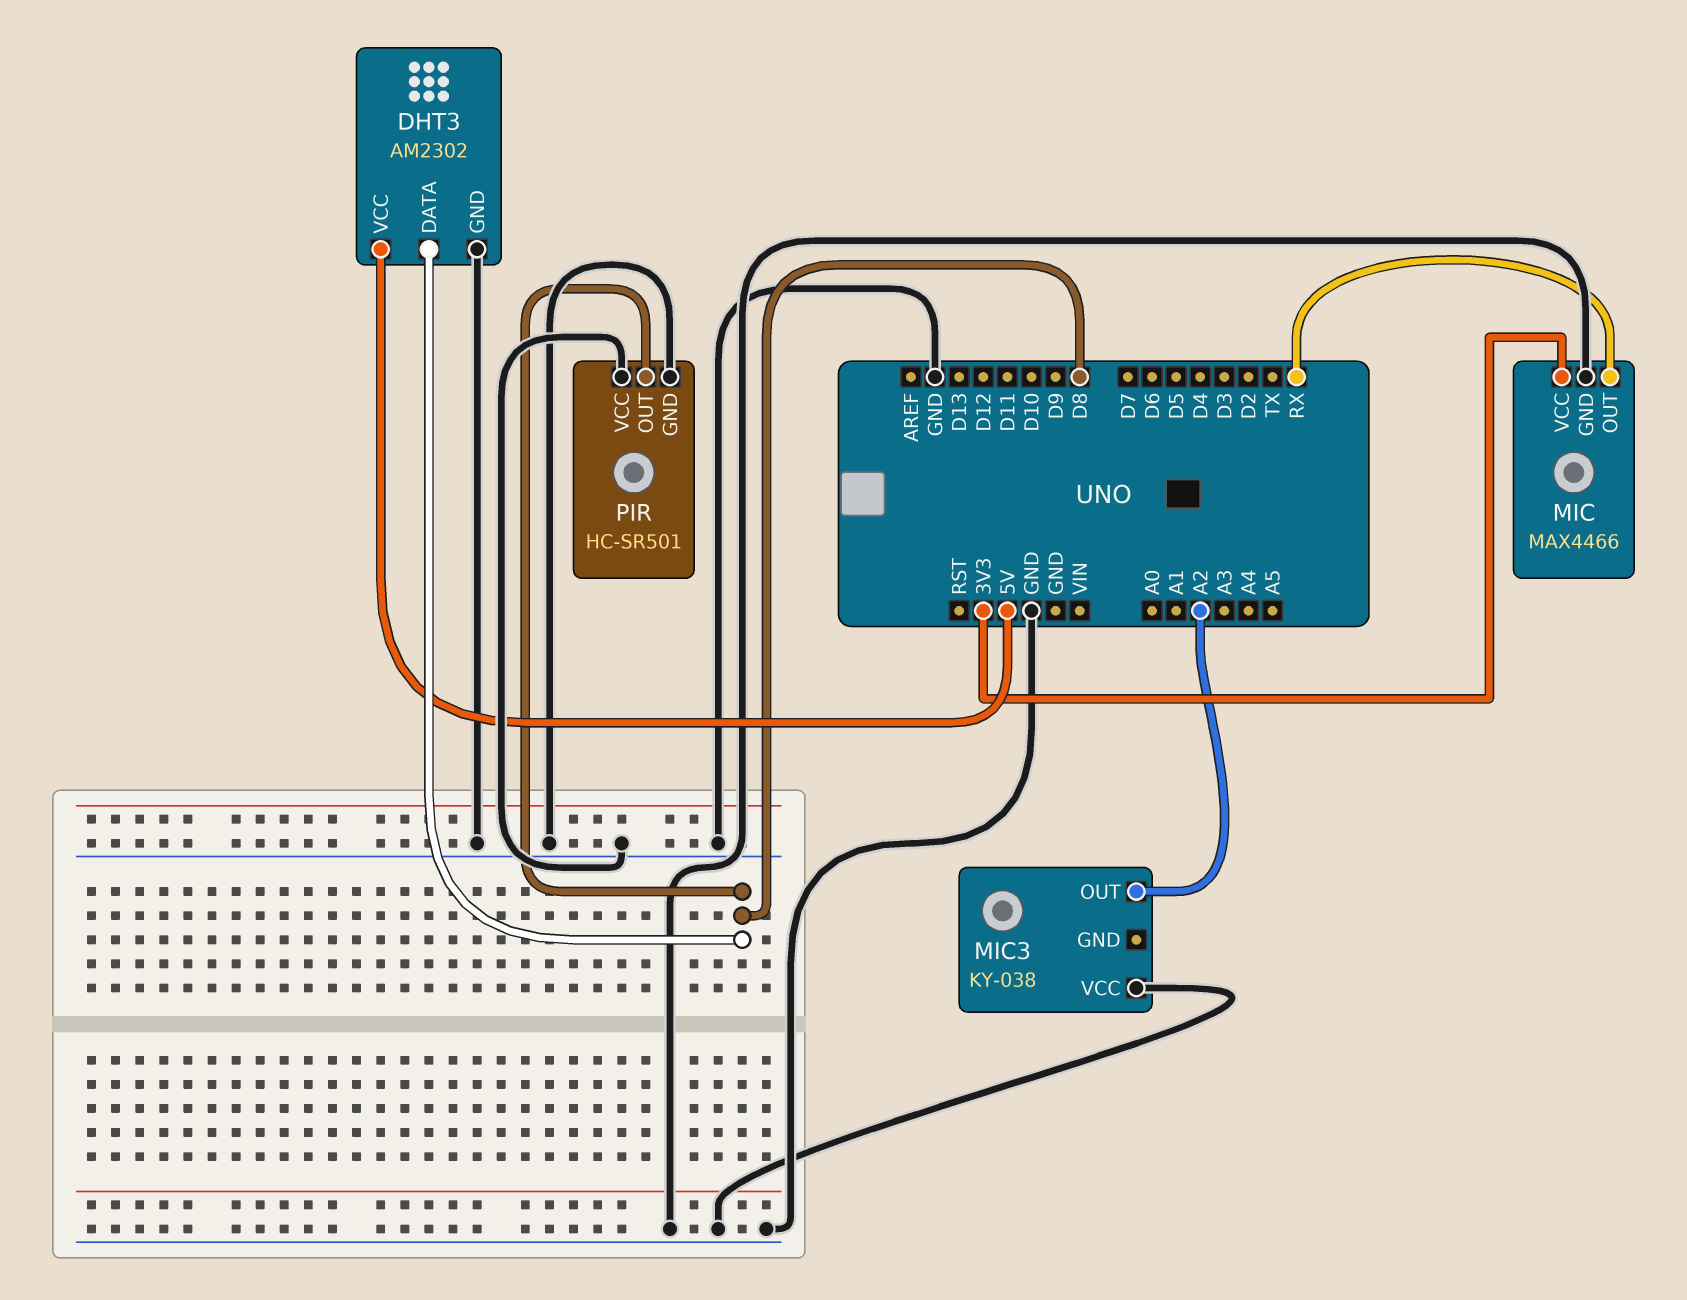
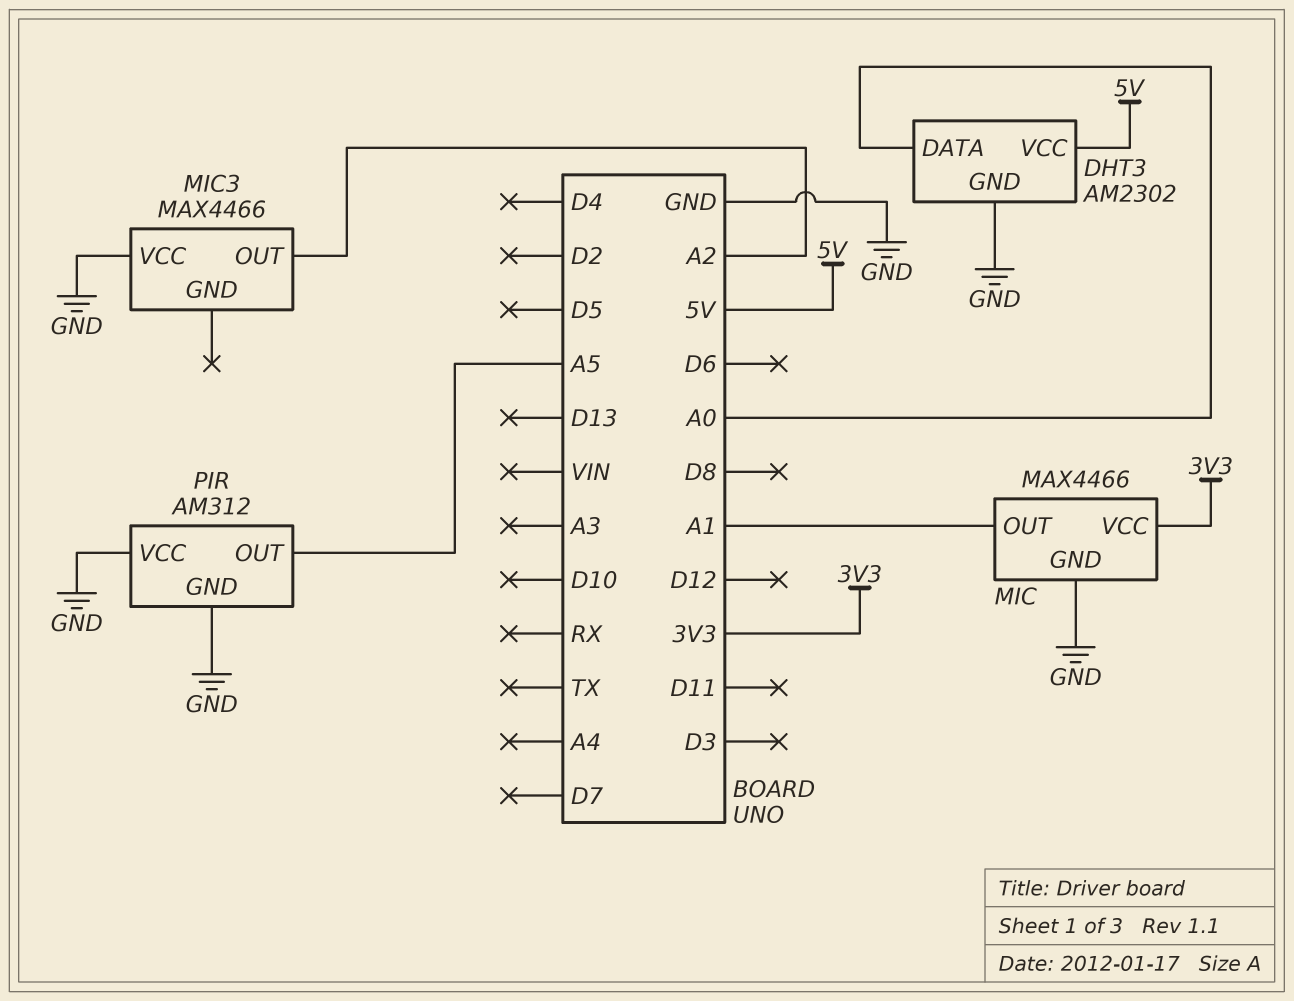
DHT3 pin DATA: D8 -> A0
MIC pin OUT: RX -> A1
MIC3: KY-038 -> MAX4466
PIR: HC-SR501 -> AM312
PIR pin OUT: D8 -> A5

